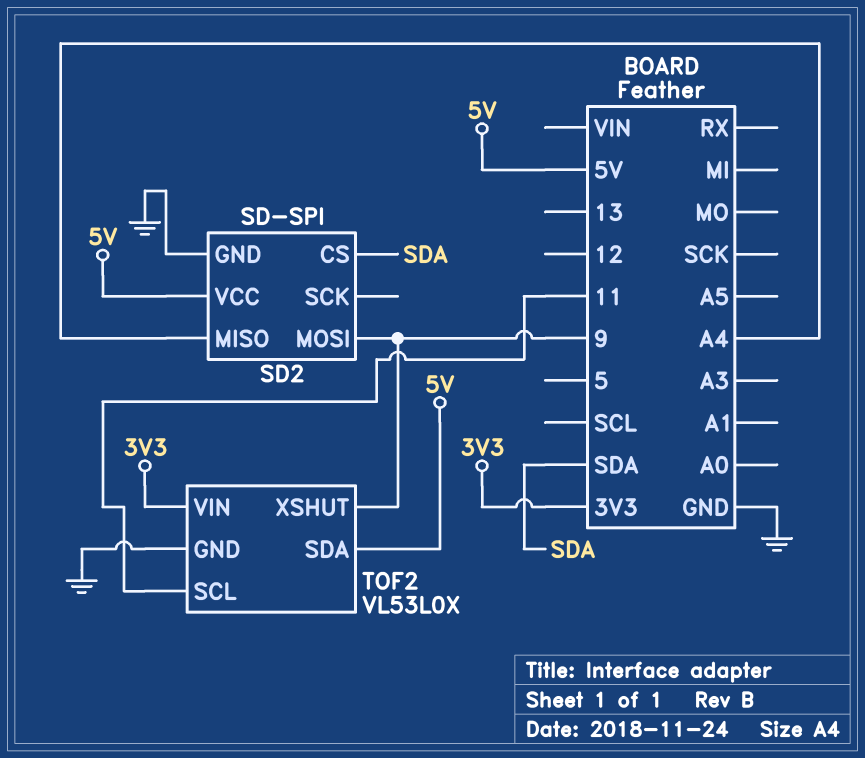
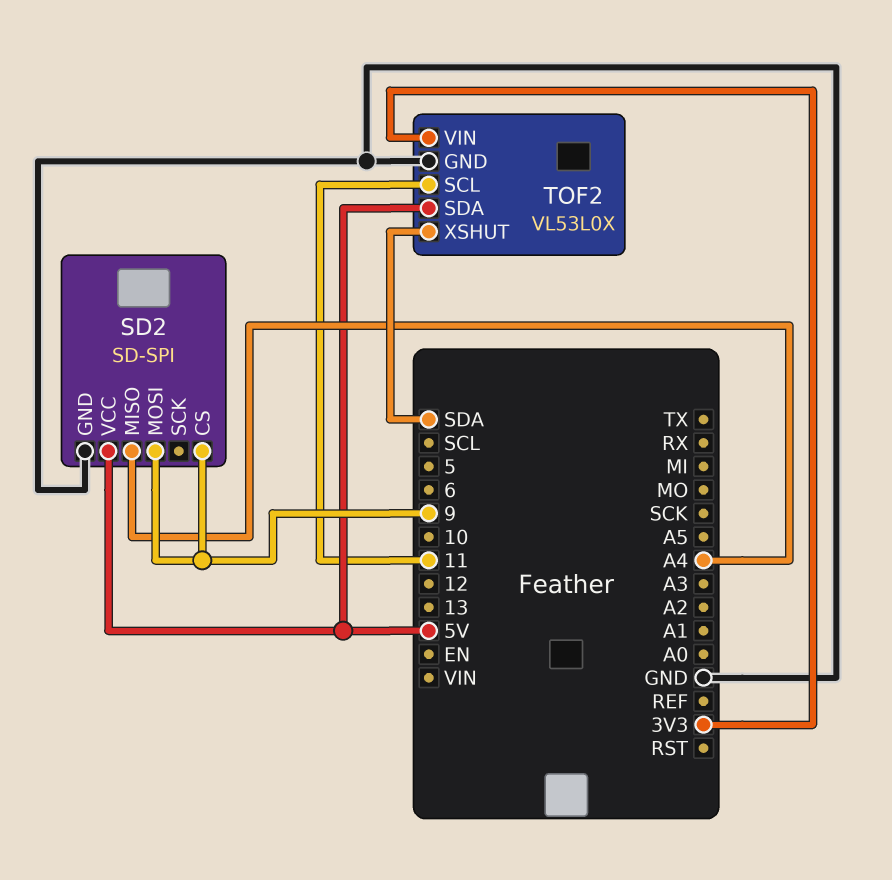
SD2 pin CS: SDA -> 9
TOF2 pin XSHUT: 9 -> SDA

